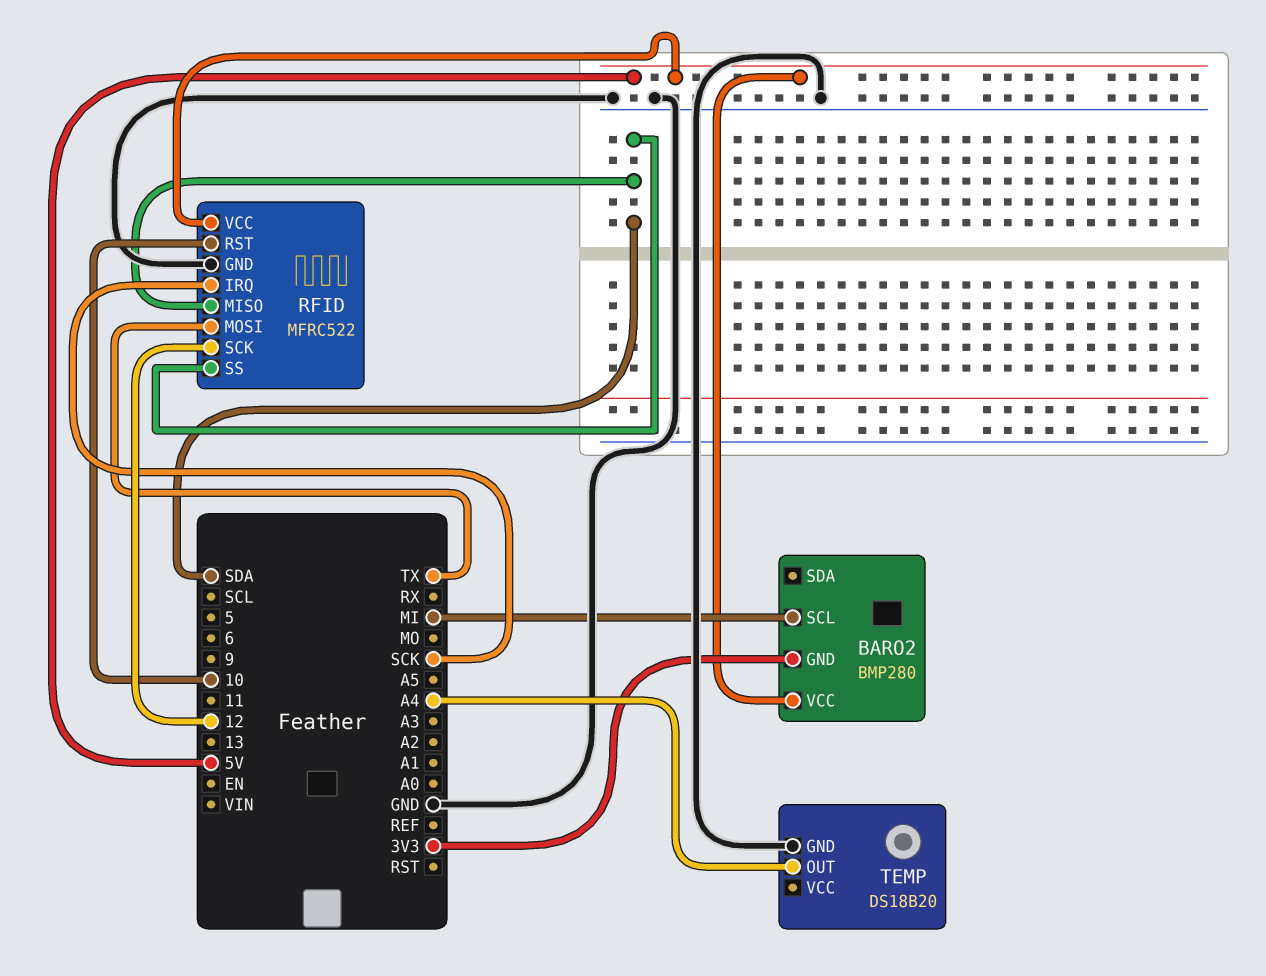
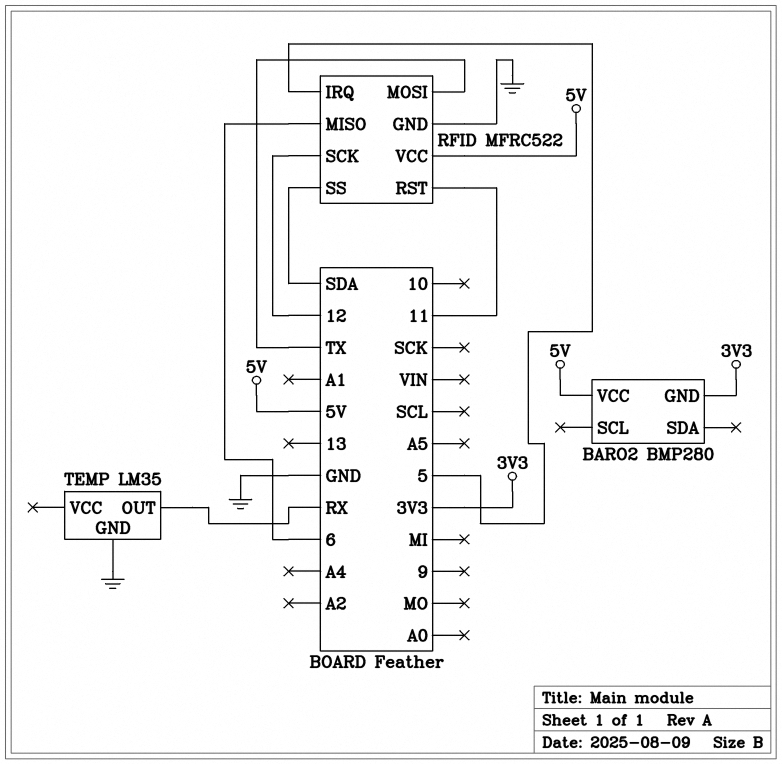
BARO2 pin SCL: MI -> none
RFID pin IRQ: SCK -> 5
RFID pin MISO: SDA -> 6
RFID pin RST: 10 -> 11
TEMP: DS18B20 -> LM35
TEMP pin OUT: A4 -> RX

